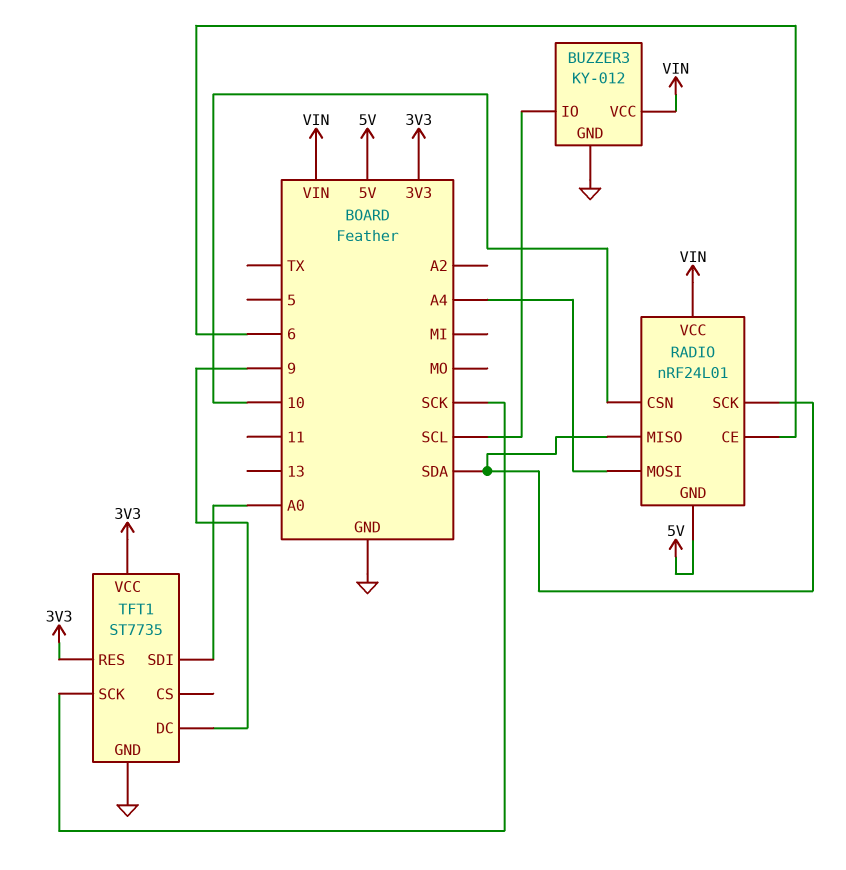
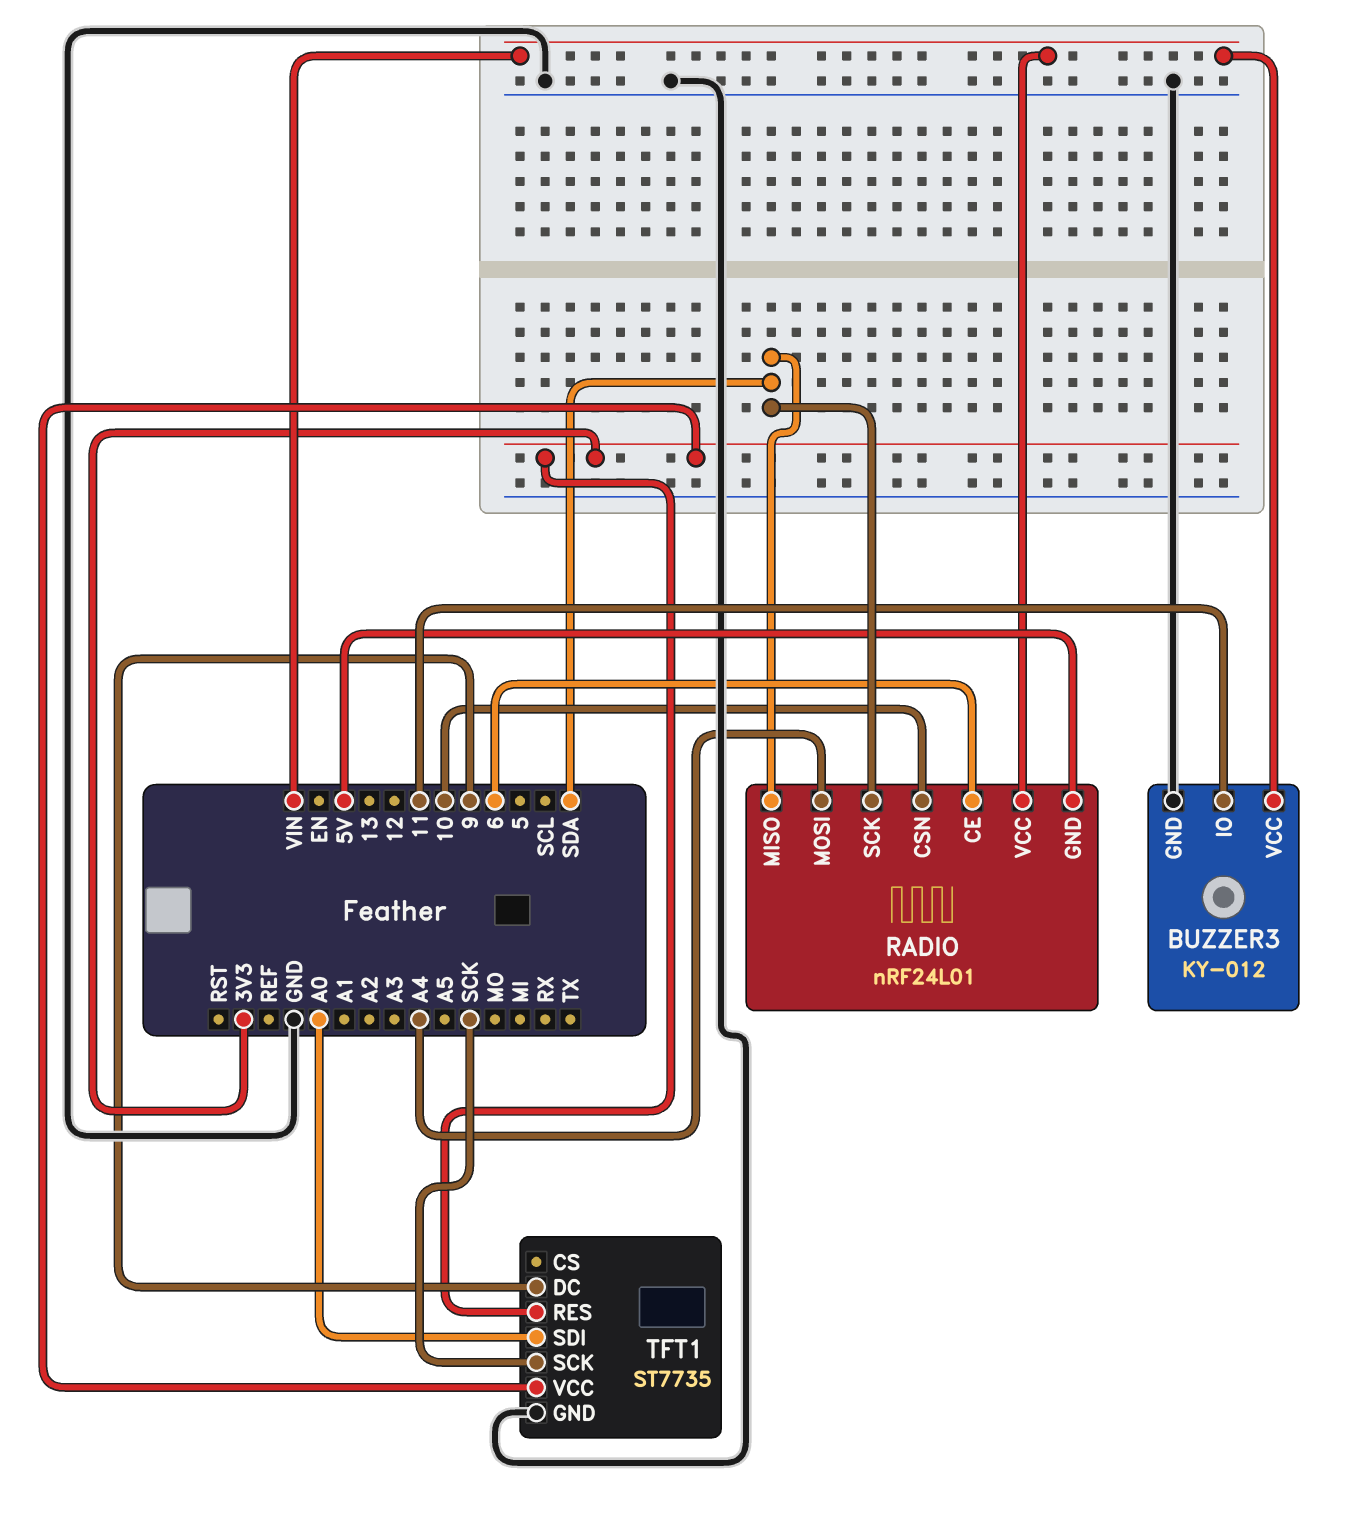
BUZZER3 pin IO: SCL -> 11

